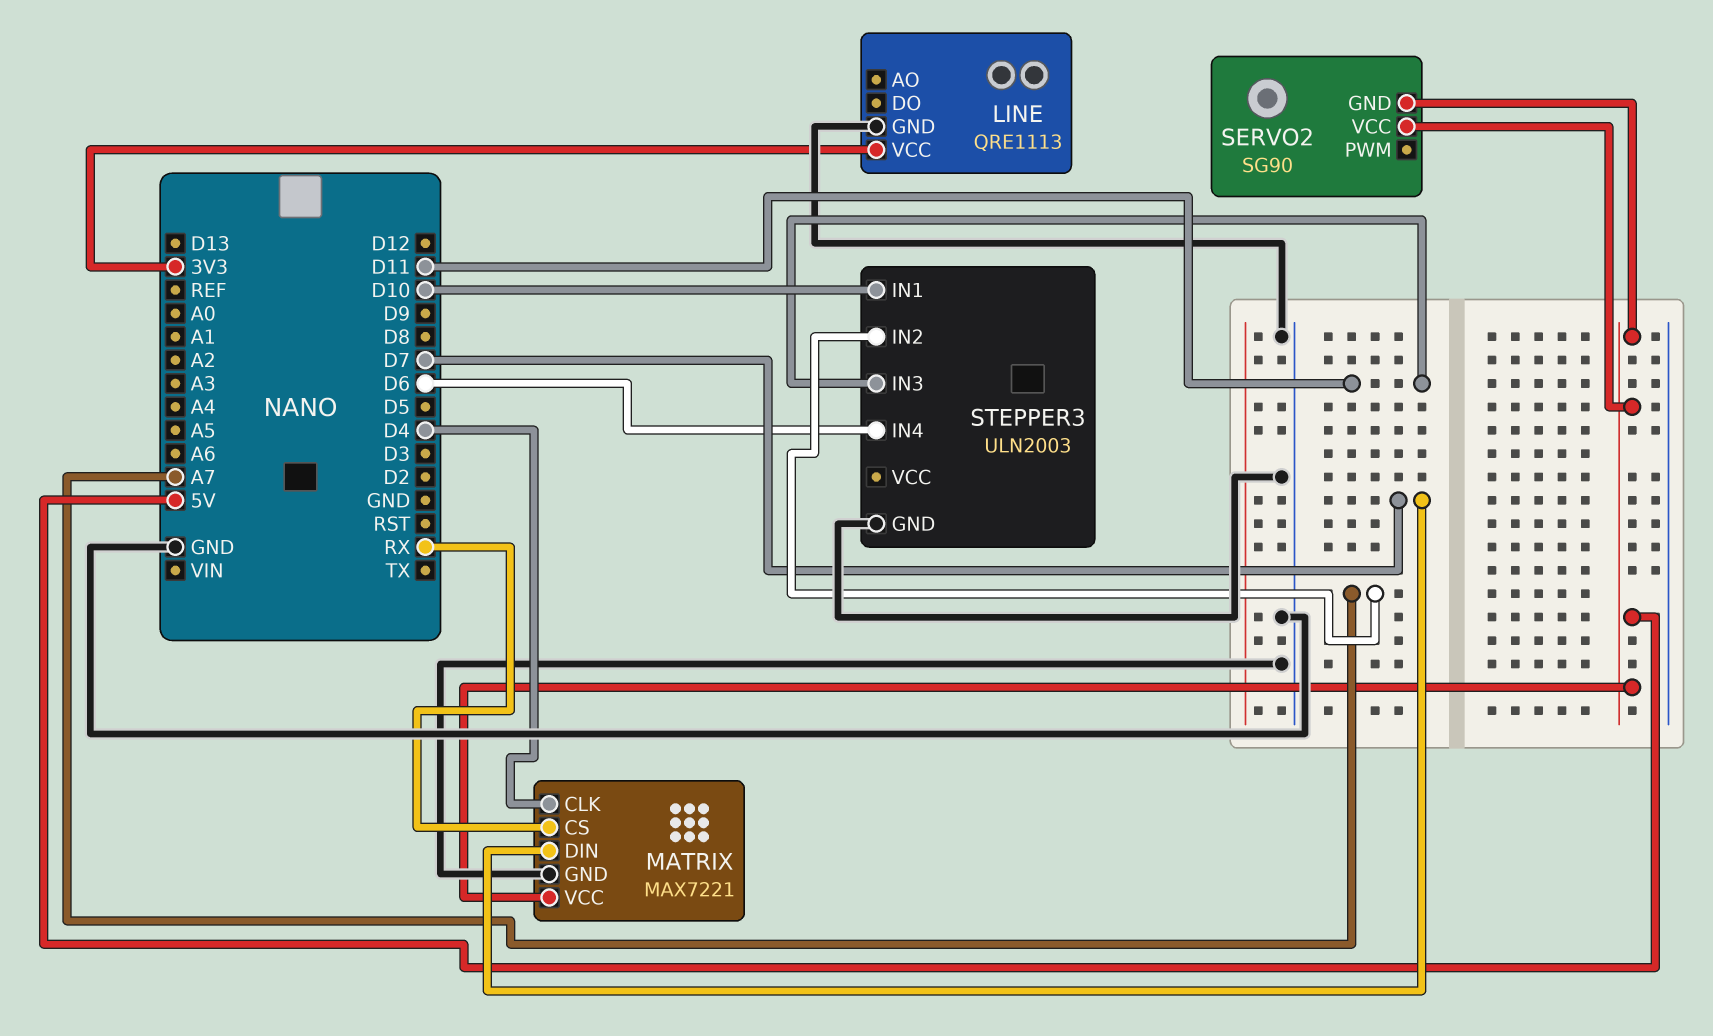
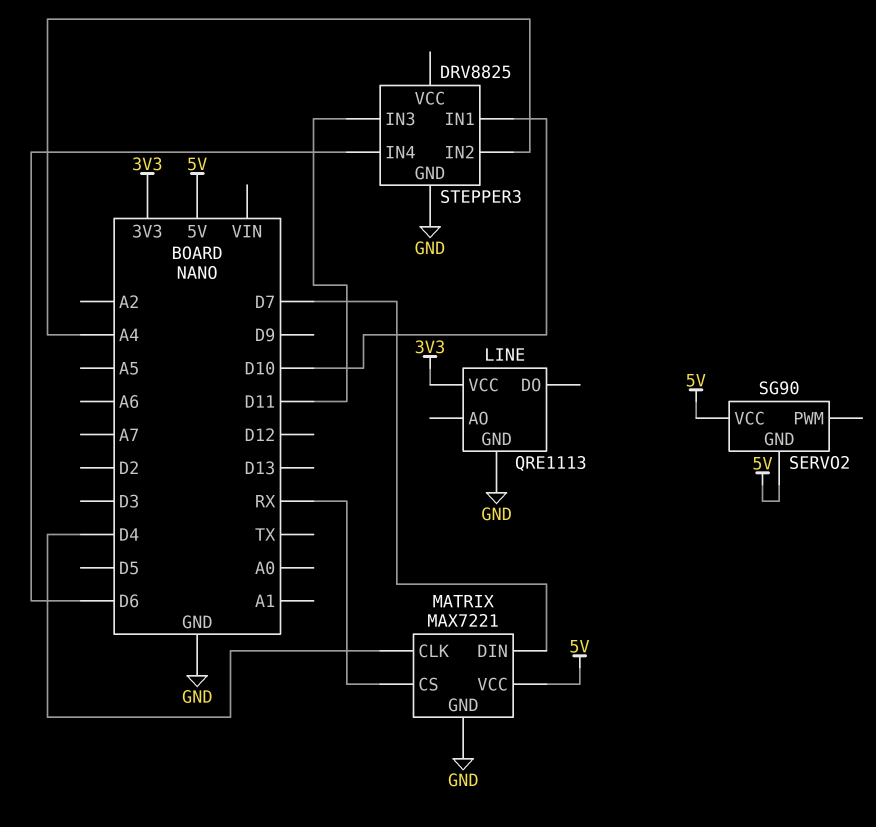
STEPPER3: ULN2003 -> DRV8825
STEPPER3 pin IN2: A7 -> A4

